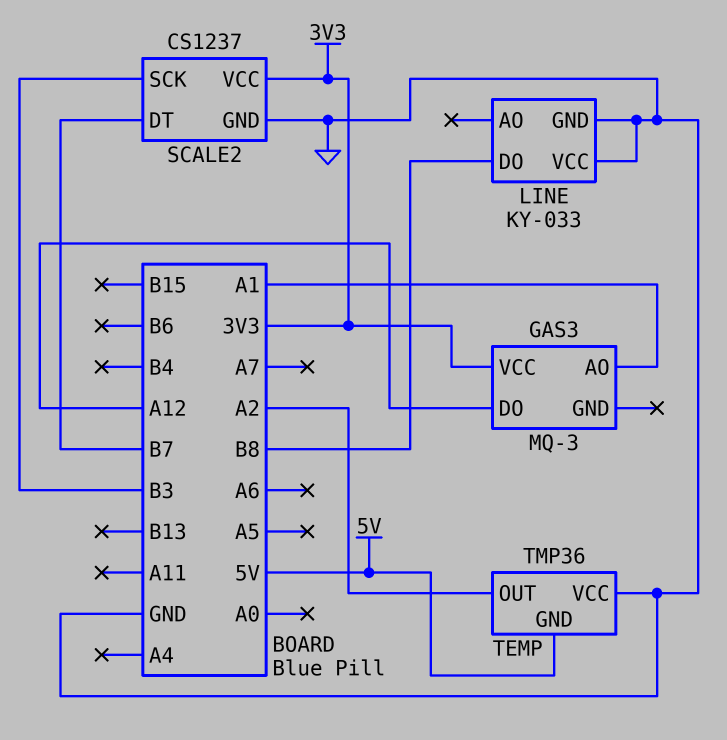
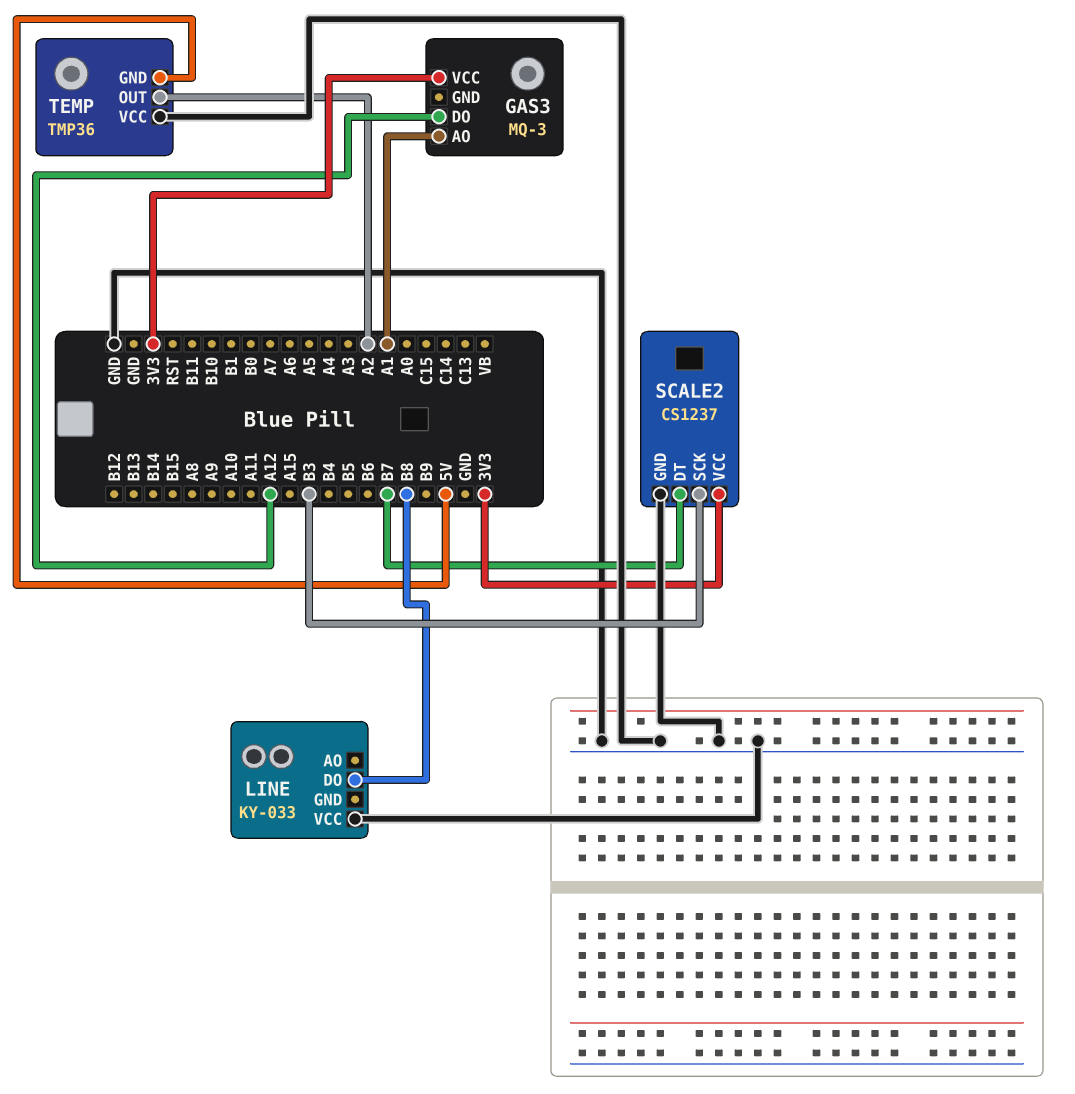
LINE pin GND: GND -> none

